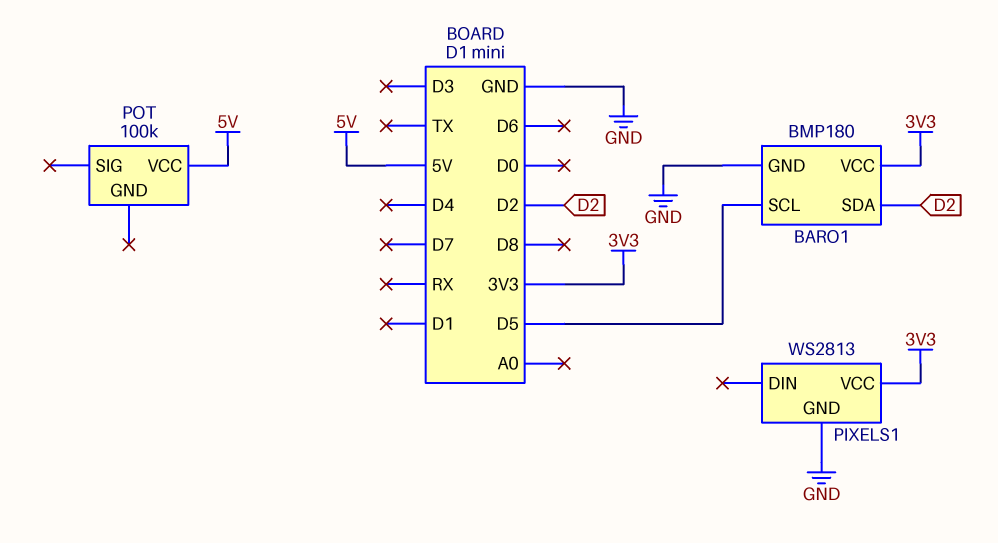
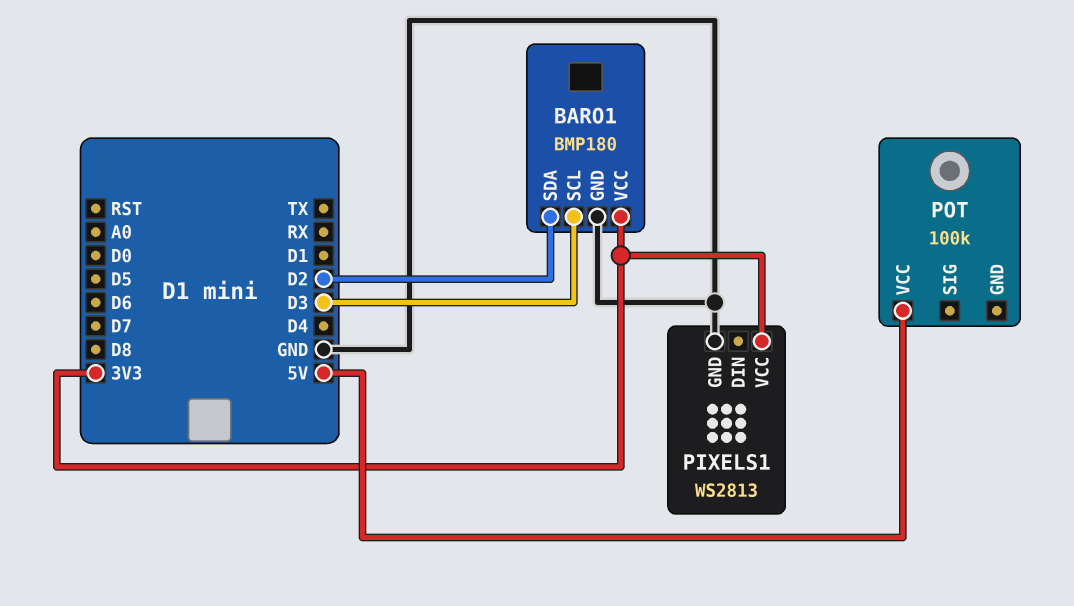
BARO1 pin SCL: D5 -> D3

